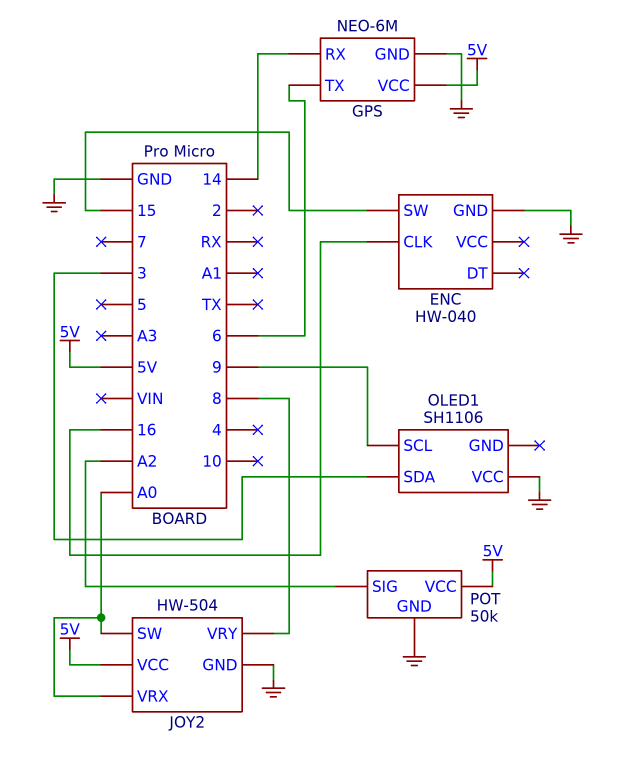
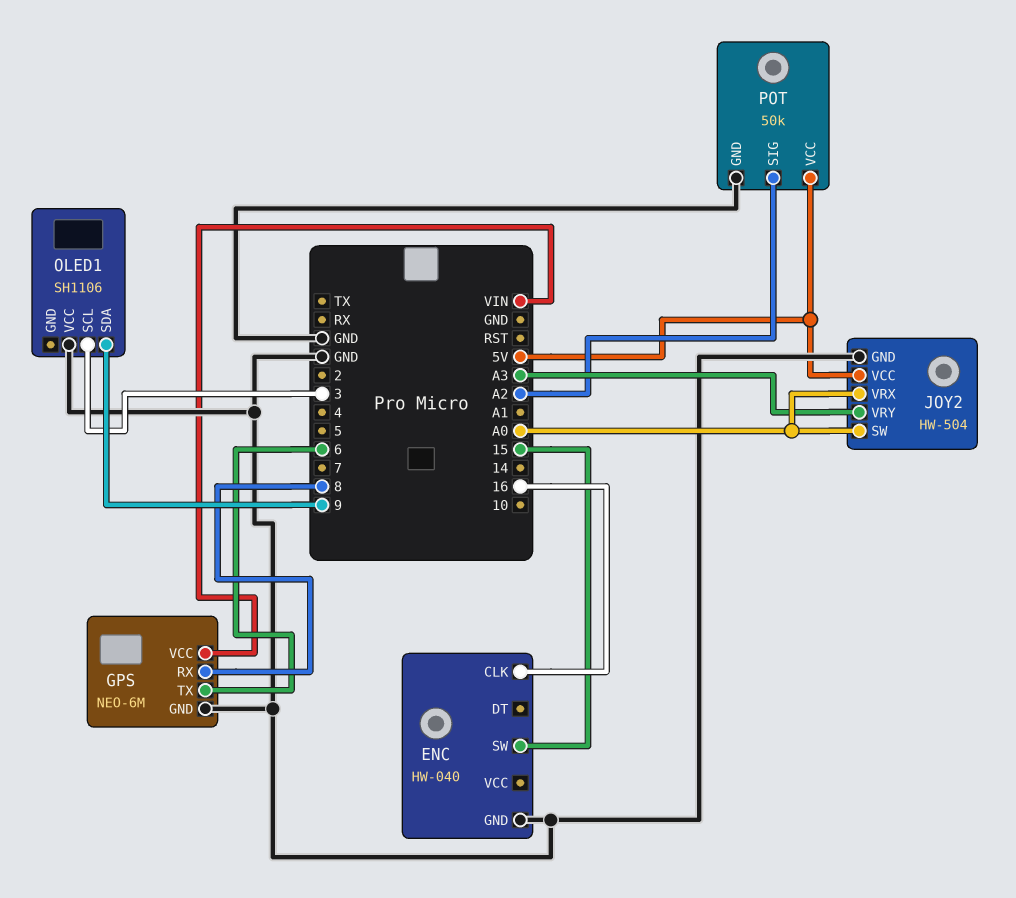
GPS pin RX: 14 -> 8
GPS pin VCC: 5V -> VIN
JOY2 pin VRY: 8 -> A3
OLED1 pin SCL: 9 -> 3
OLED1 pin SDA: 3 -> 9

